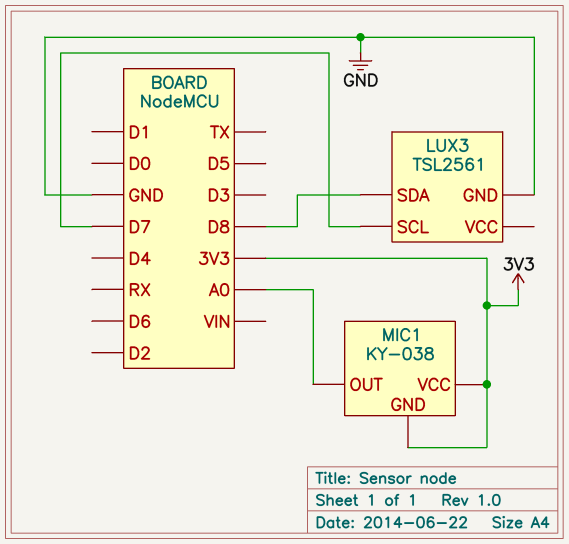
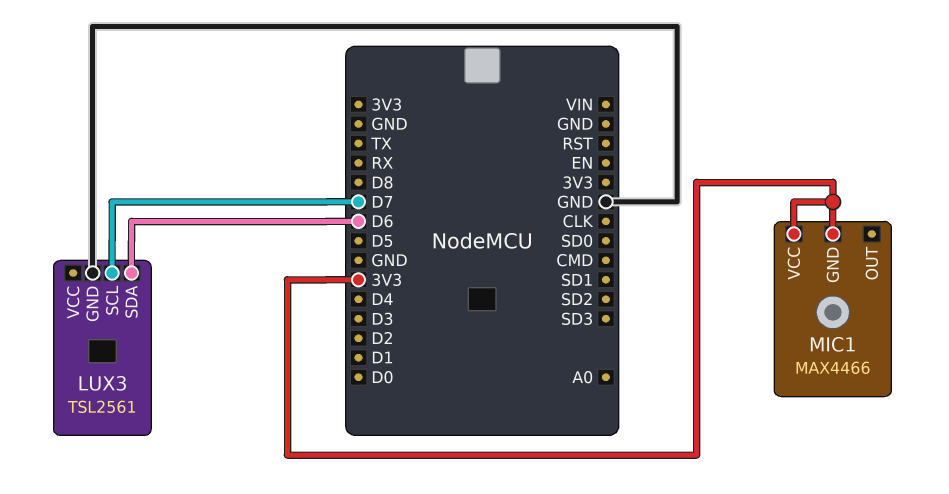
LUX3 pin SDA: D8 -> D6
MIC1: KY-038 -> MAX4466
MIC1 pin OUT: A0 -> none

